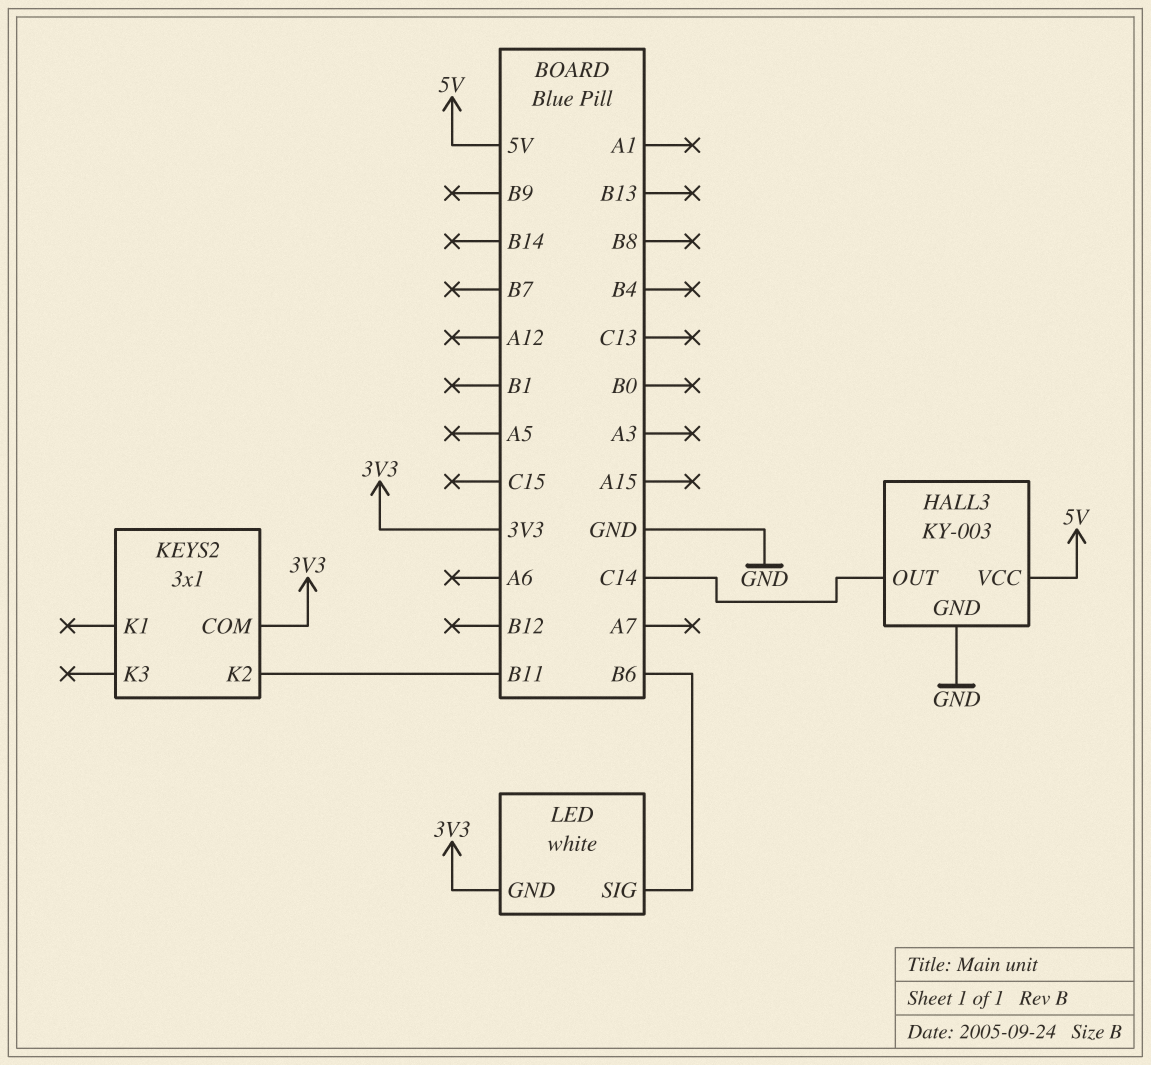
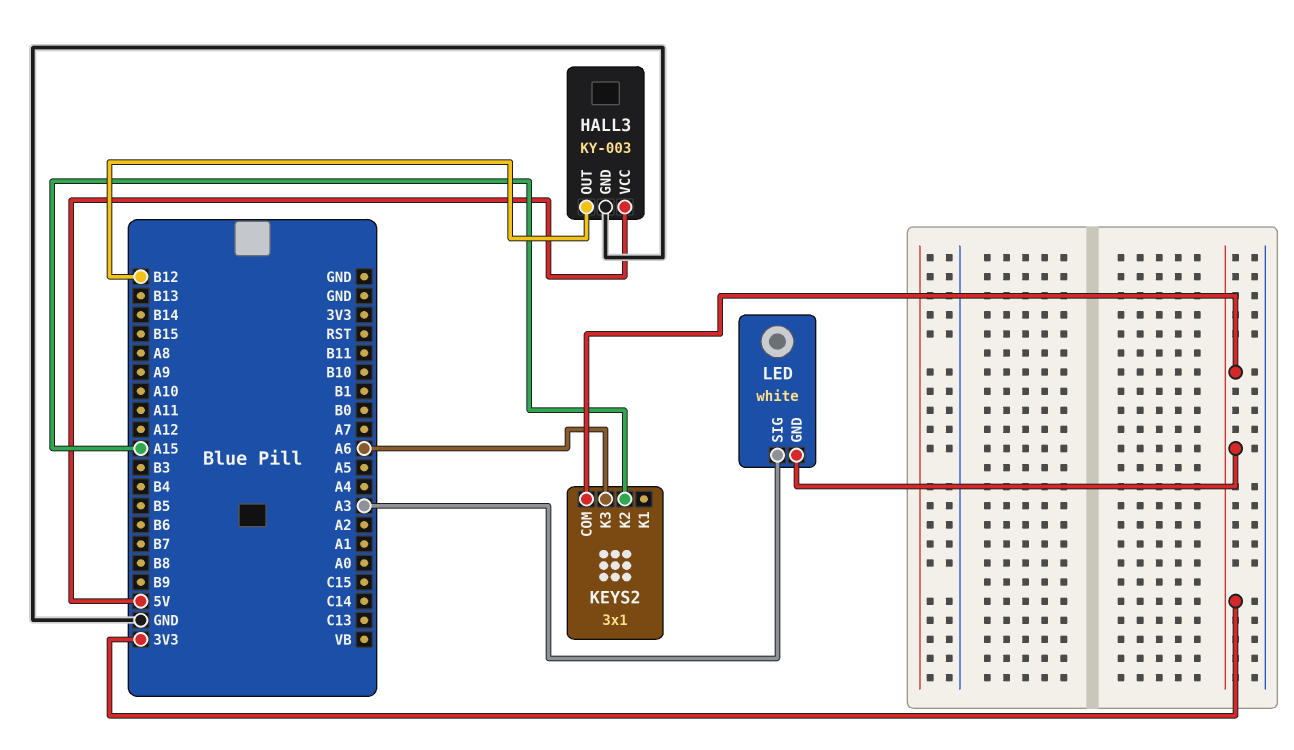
HALL3 pin OUT: C14 -> B12
KEYS2 pin K2: B11 -> A15
KEYS2 pin K3: none -> A6
LED pin SIG: B6 -> A3

